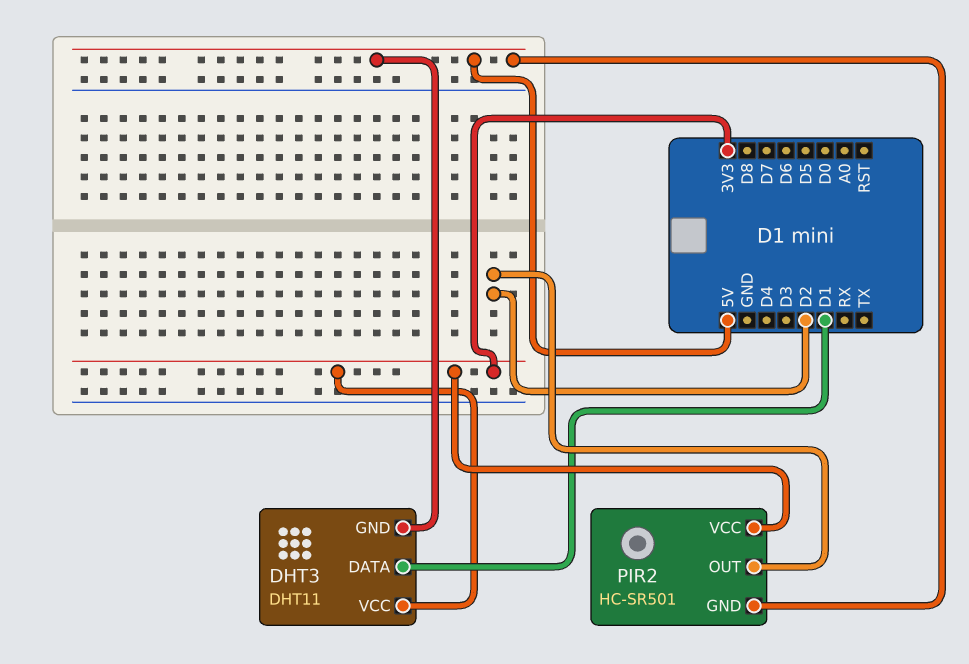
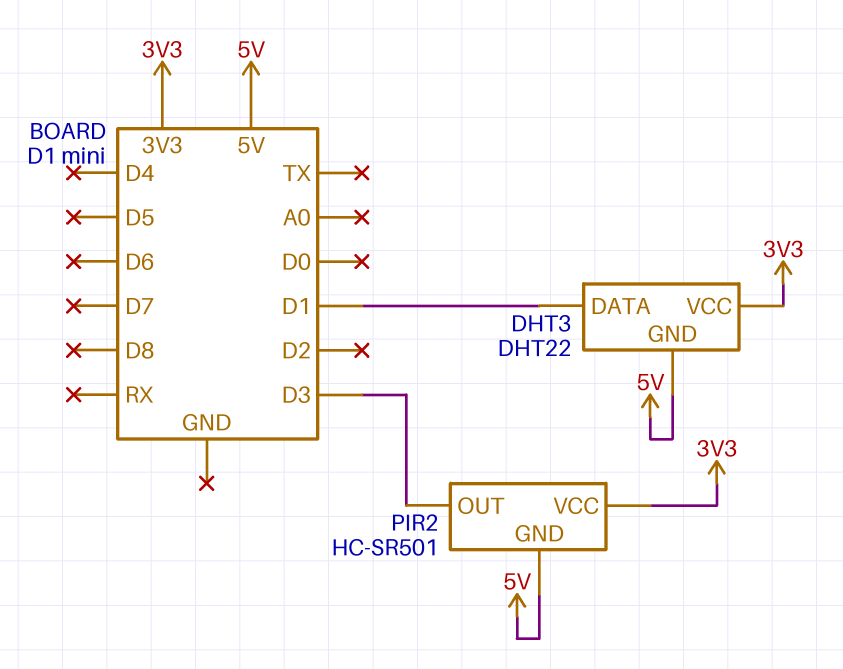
DHT3: DHT11 -> DHT22
PIR2 pin OUT: D2 -> D3

